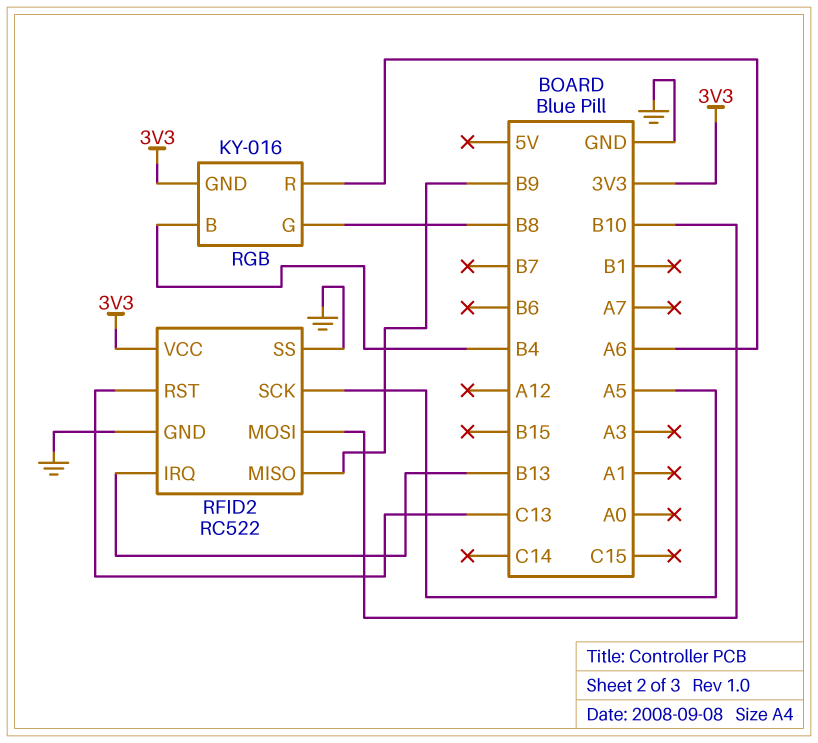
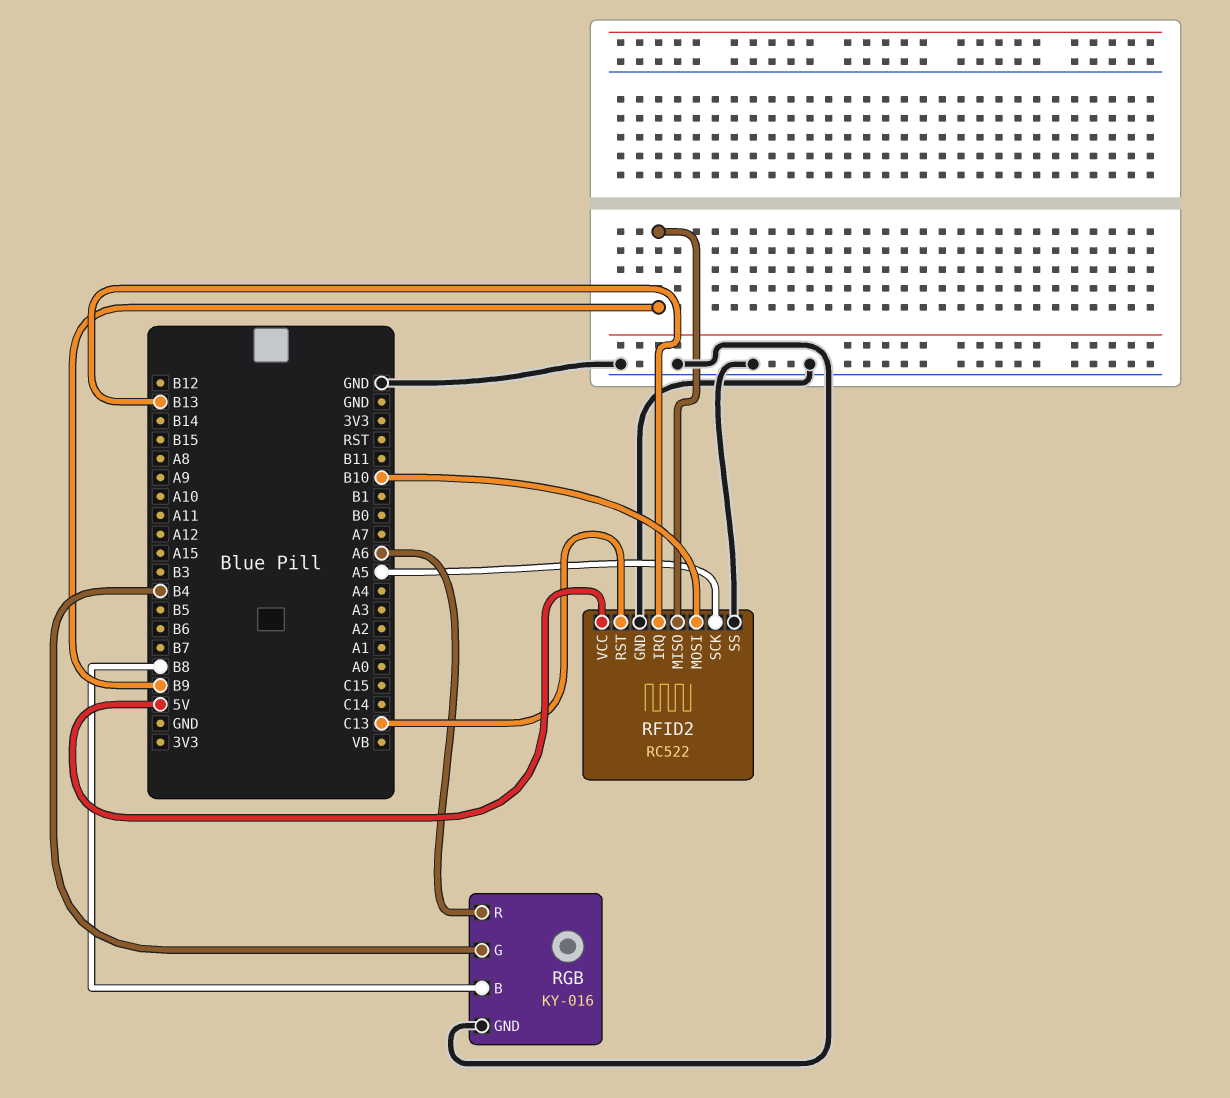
RFID2 pin VCC: 3V3 -> 5V
RGB pin B: B4 -> B8
RGB pin G: B8 -> B4
RGB pin GND: 3V3 -> GND

